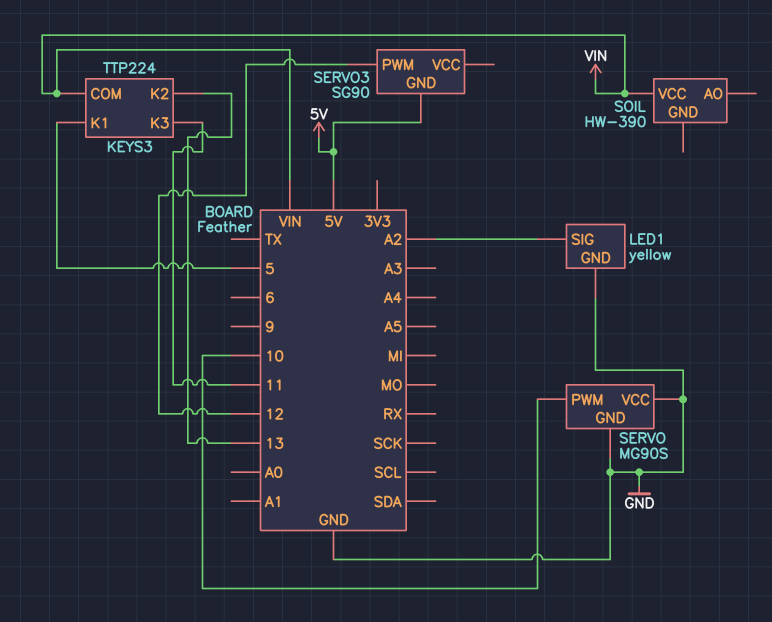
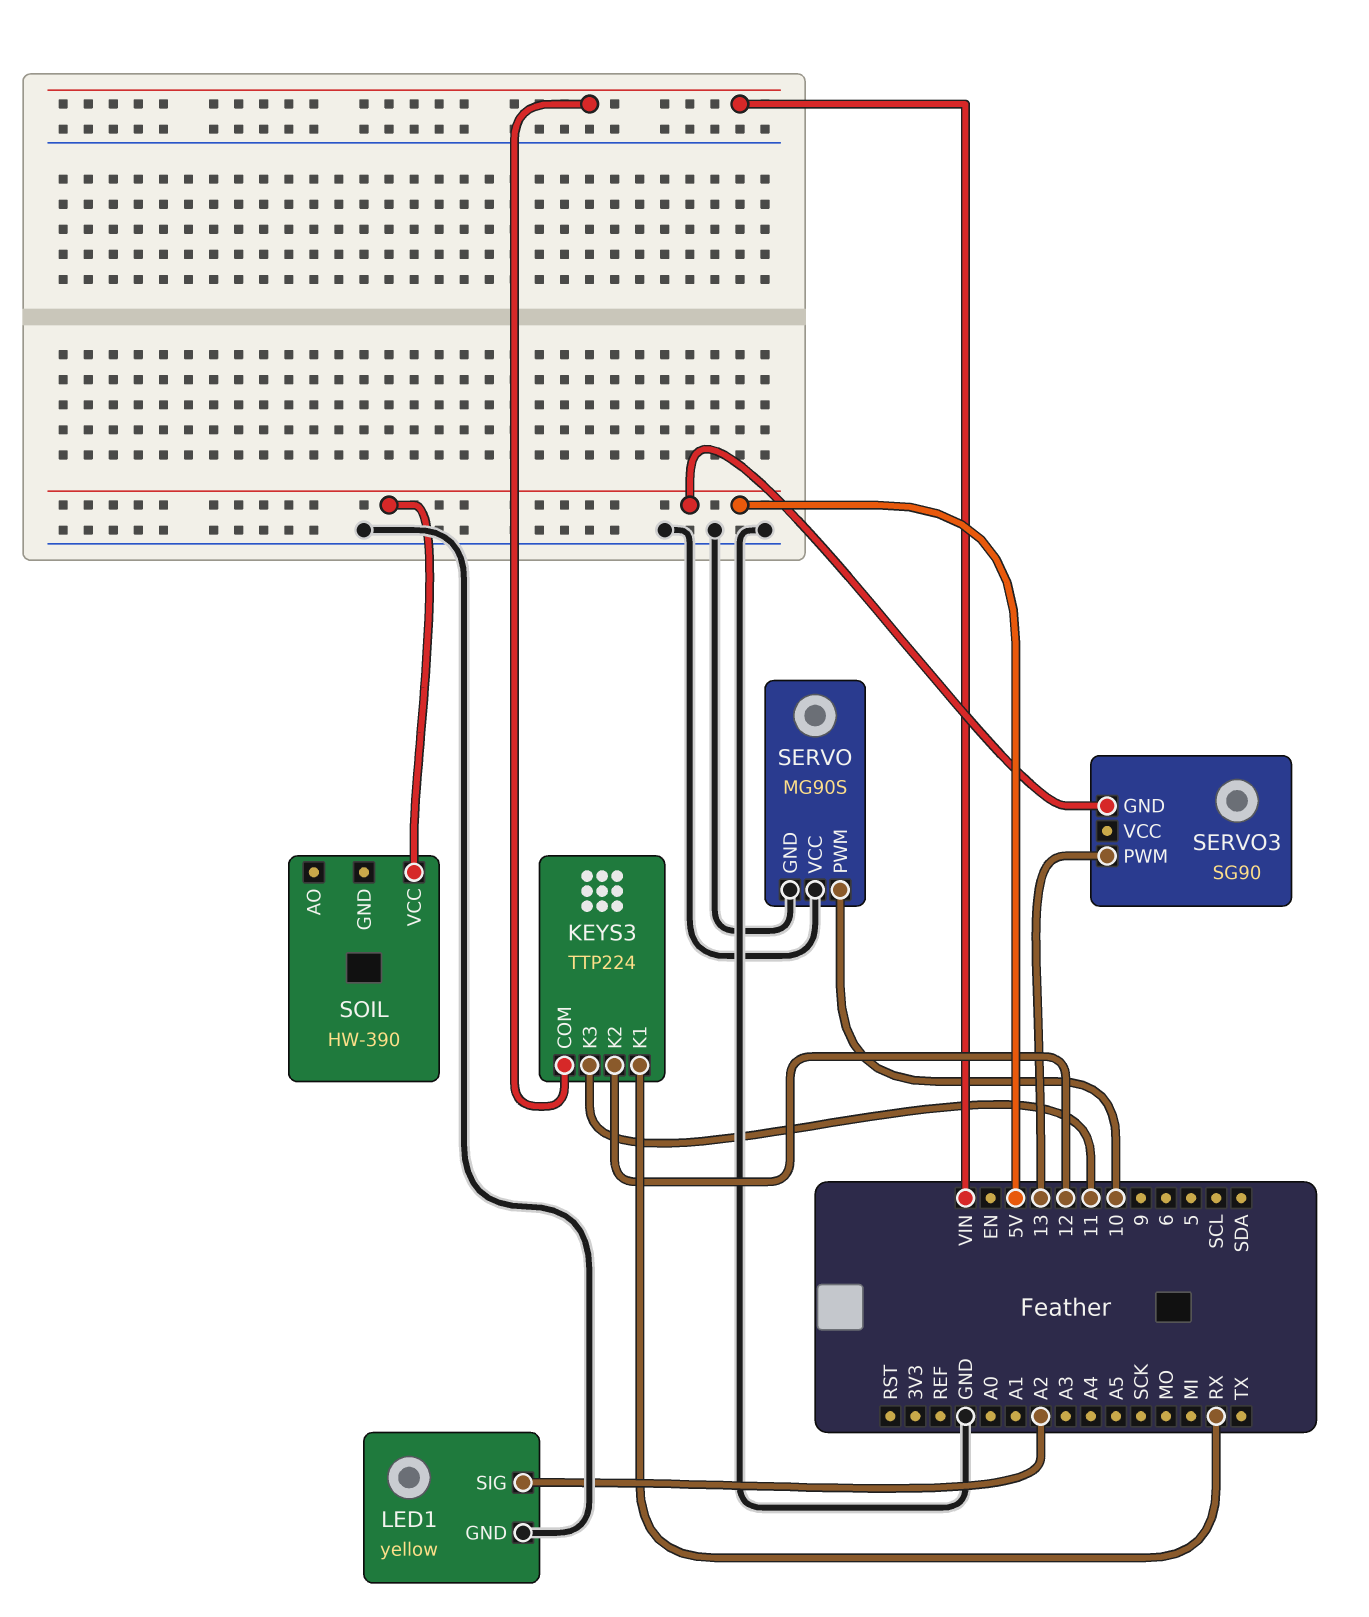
KEYS3 pin K1: 5 -> RX
KEYS3 pin K2: 13 -> 12
SERVO3 pin PWM: 12 -> 13
SOIL pin VCC: VIN -> 5V

